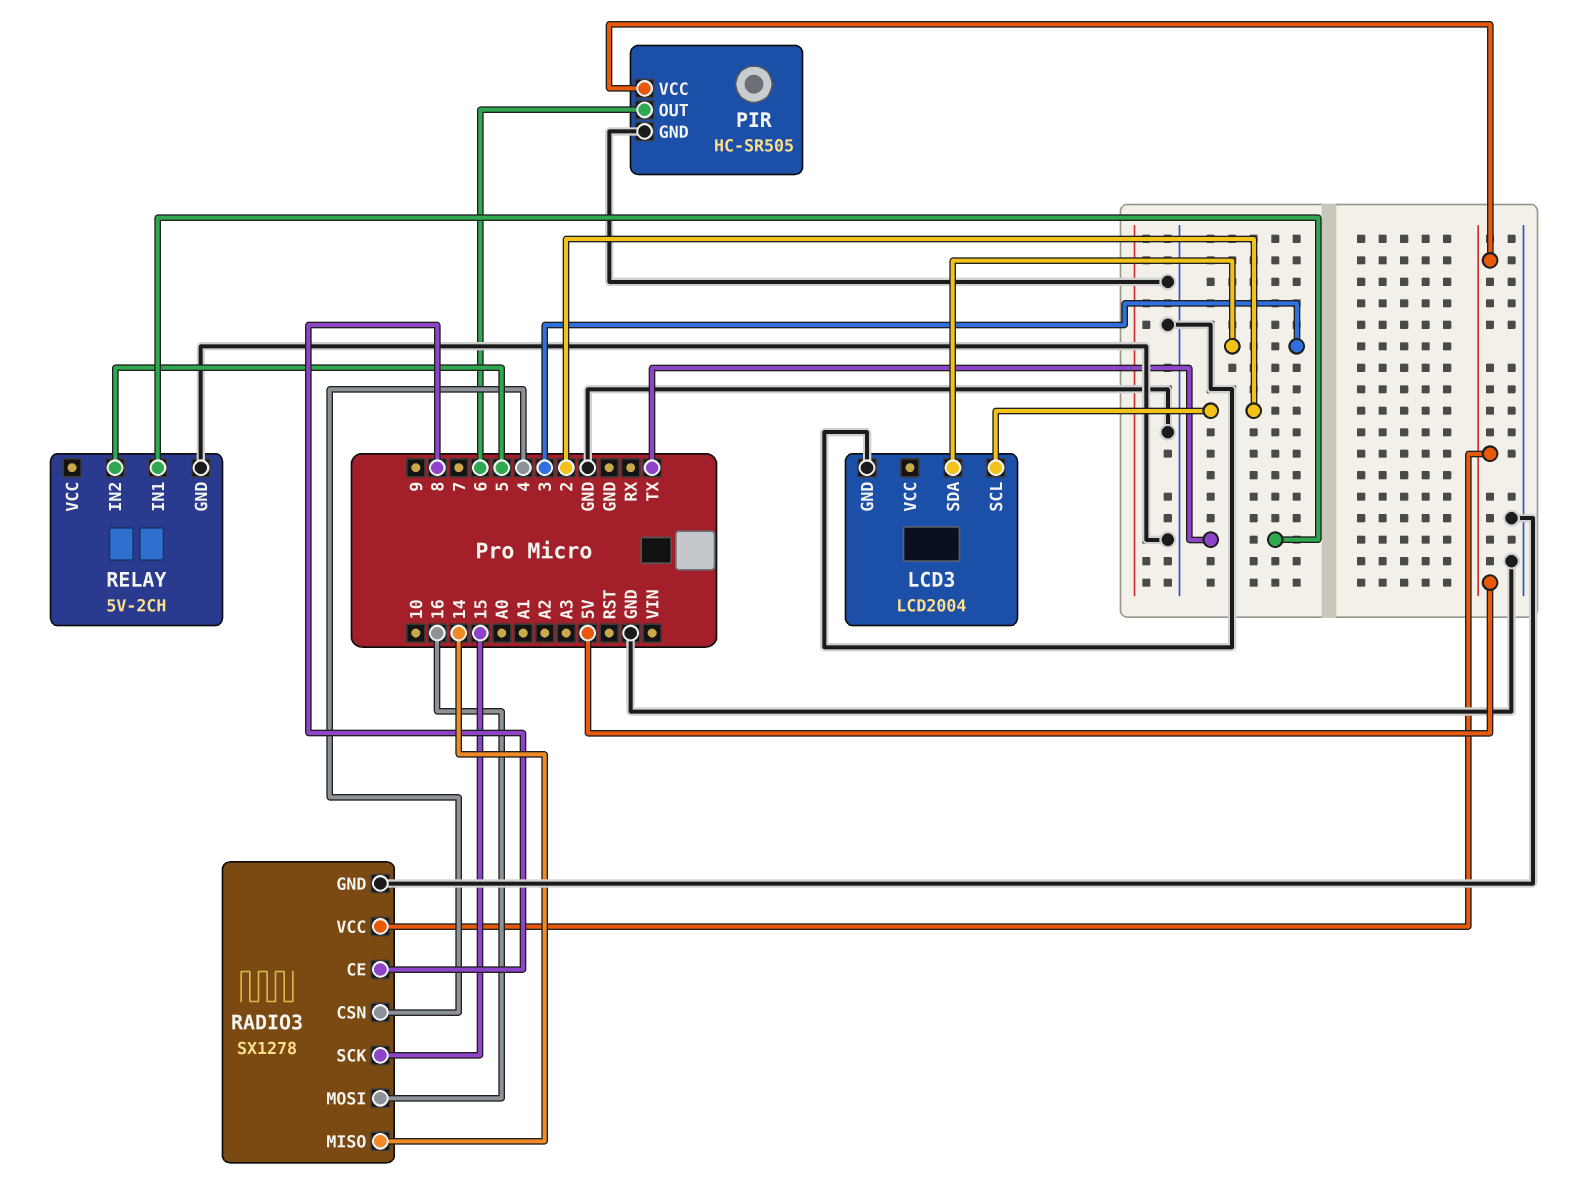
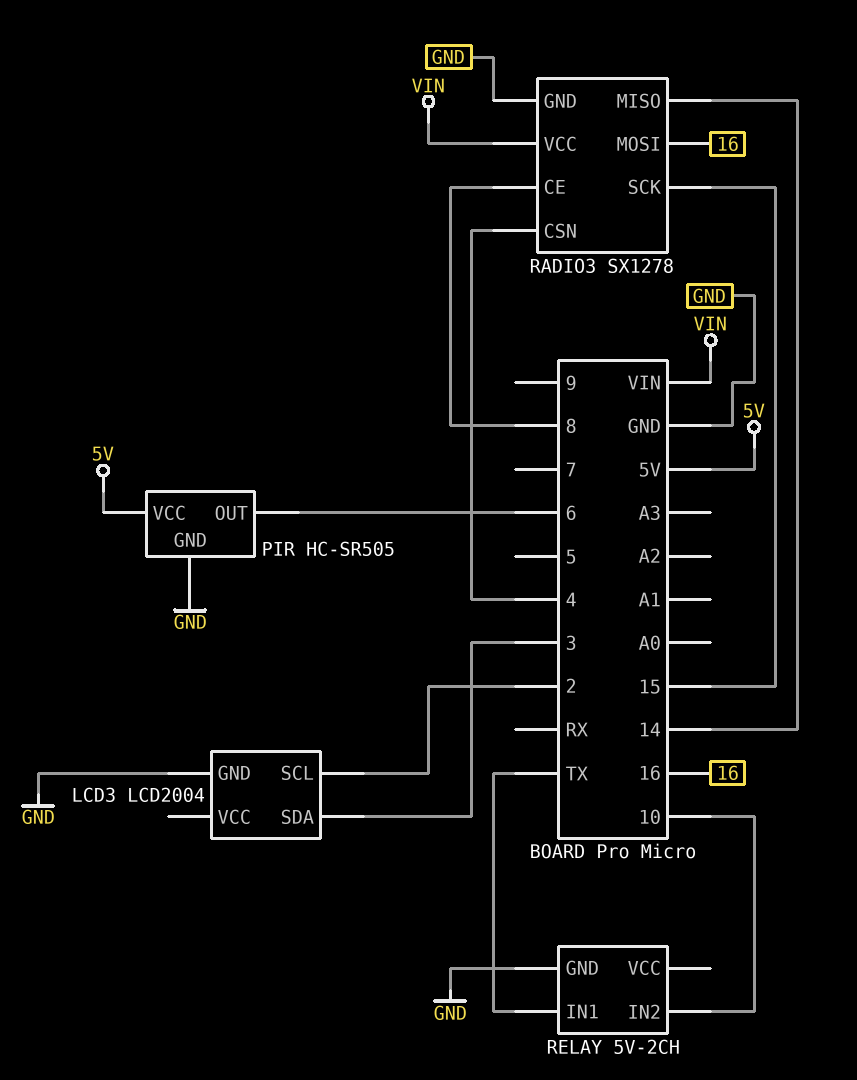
RADIO3 pin VCC: 5V -> VIN
RELAY pin IN2: 5 -> 10

